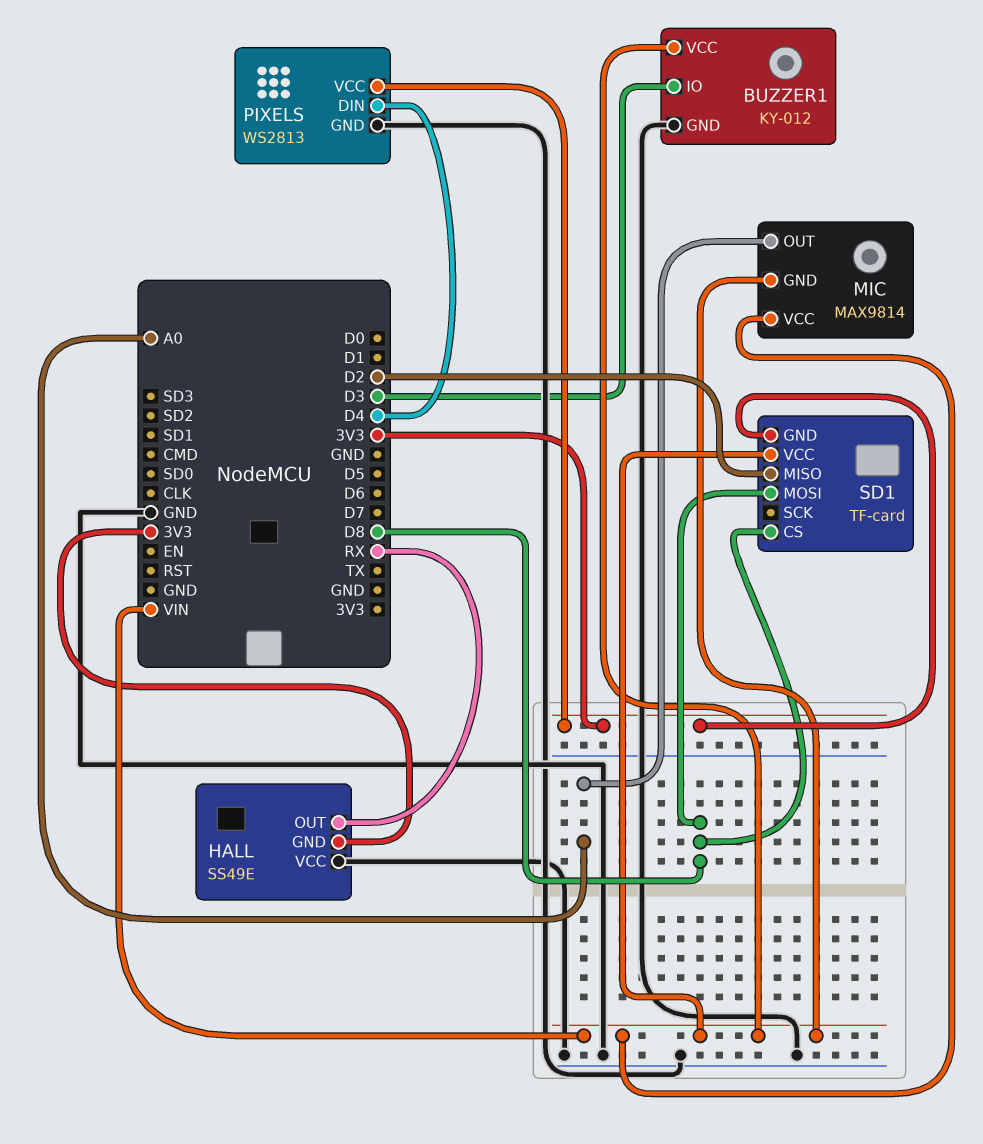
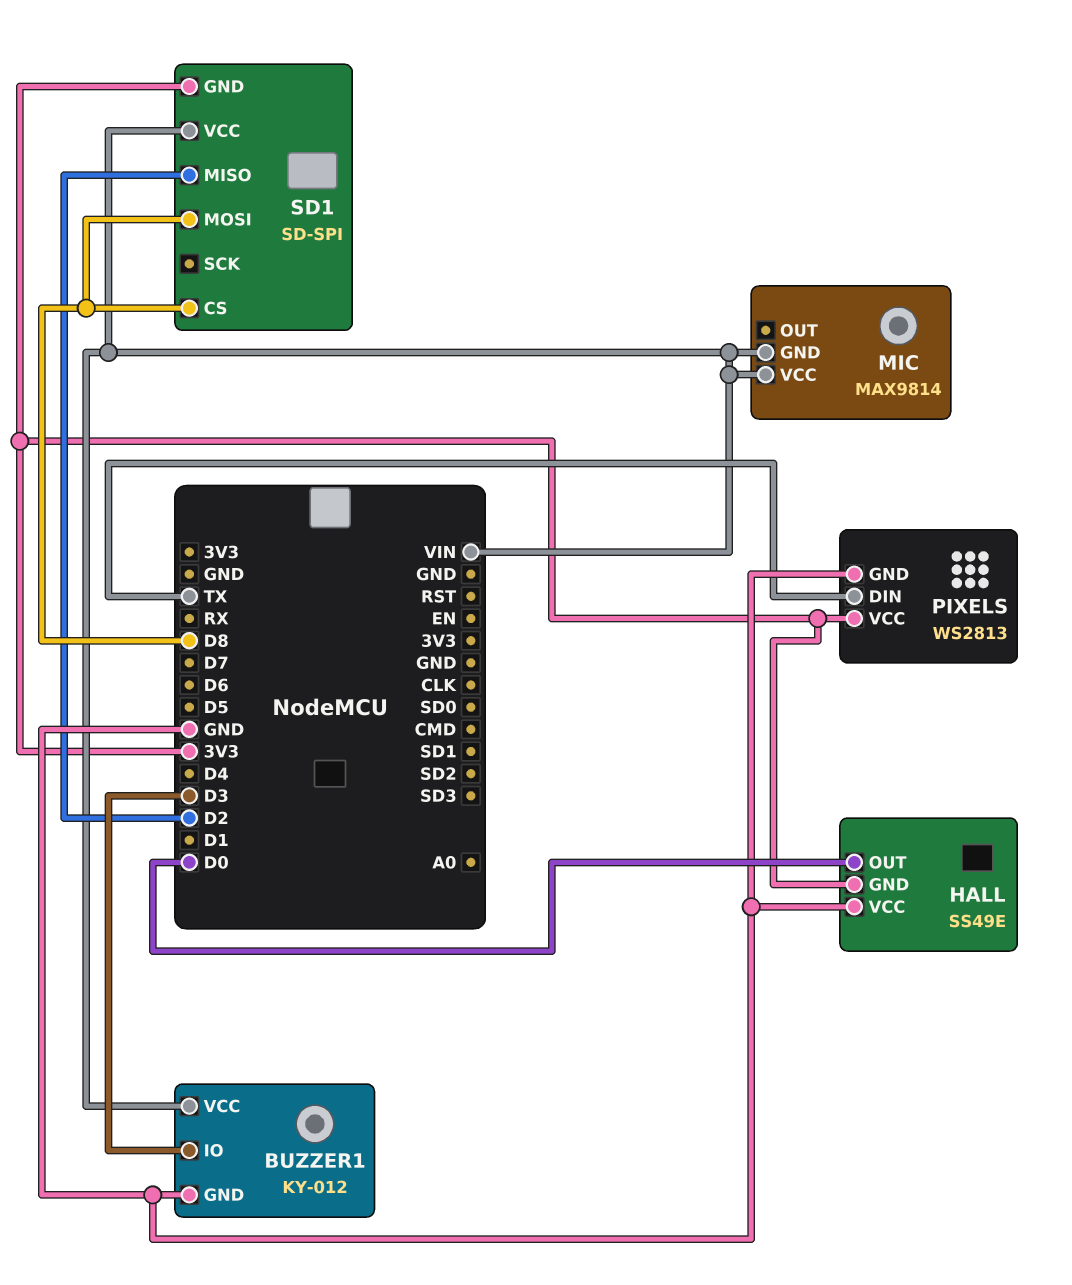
HALL pin OUT: RX -> D0
MIC pin OUT: A0 -> none
PIXELS pin DIN: D4 -> TX
SD1: TF-card -> SD-SPI

